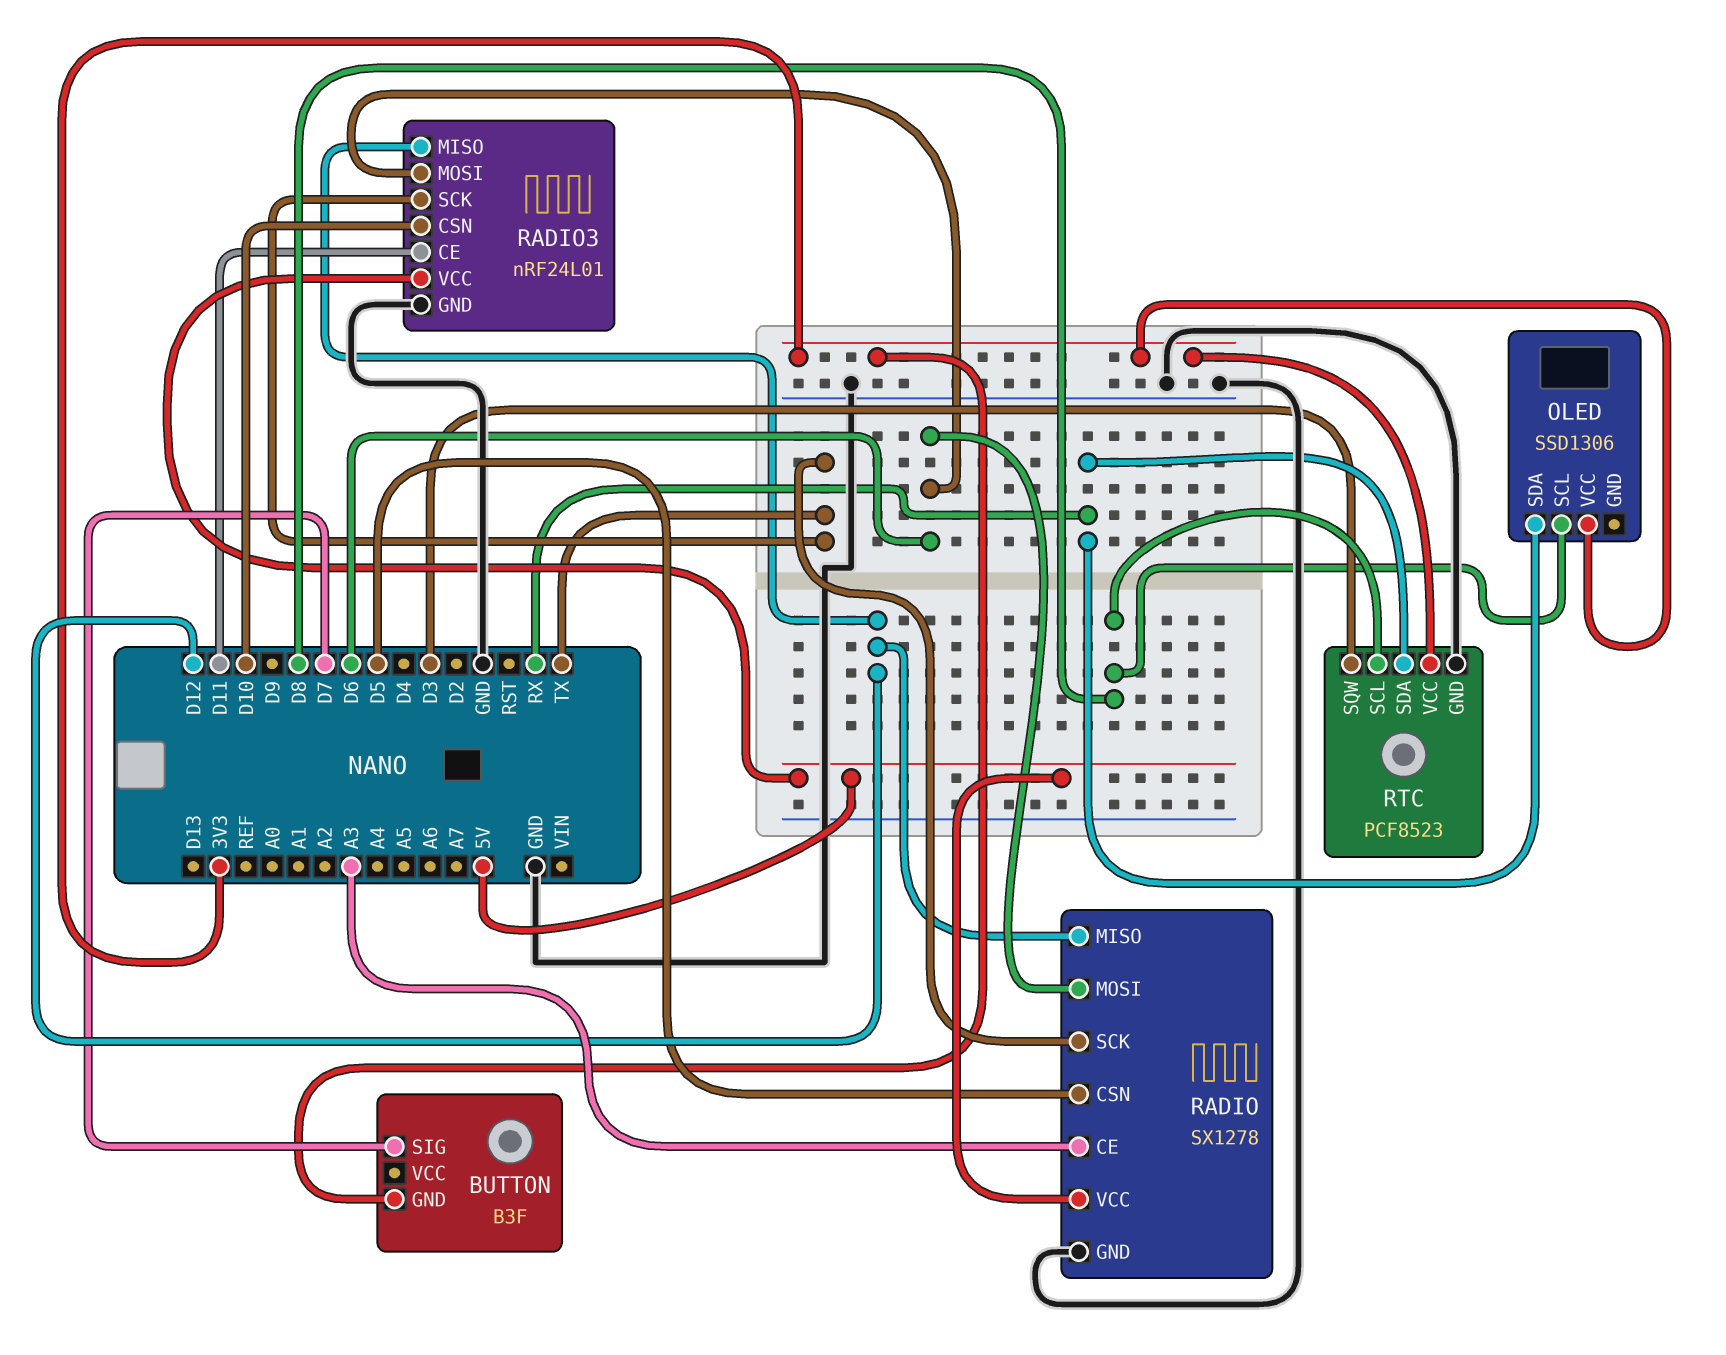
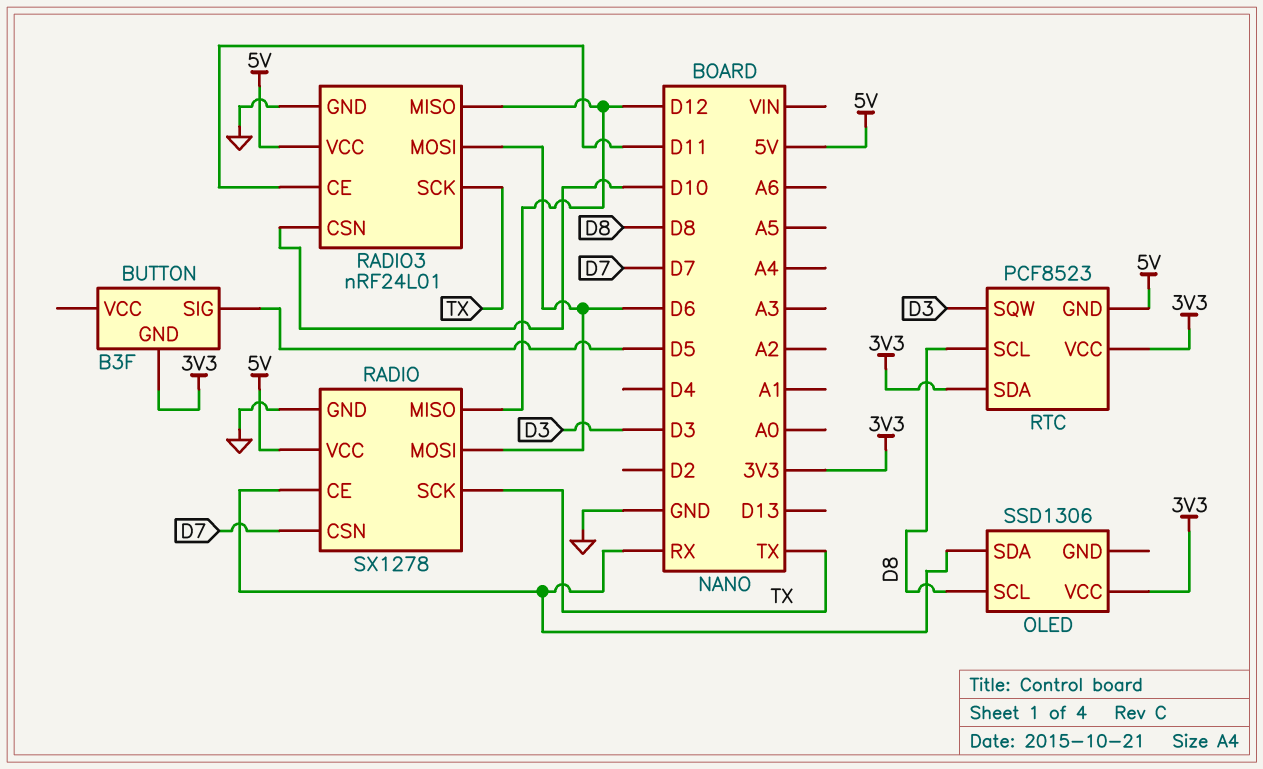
BUTTON pin SIG: D7 -> D5
RADIO pin CE: A3 -> RX
RADIO pin CSN: D5 -> D7
RTC pin GND: GND -> 5V
RTC pin SDA: RX -> 3V3

